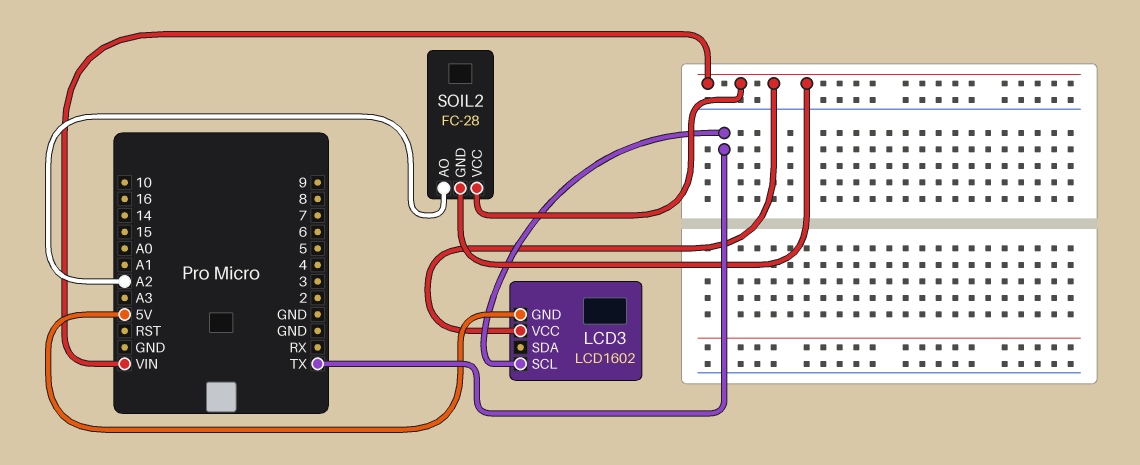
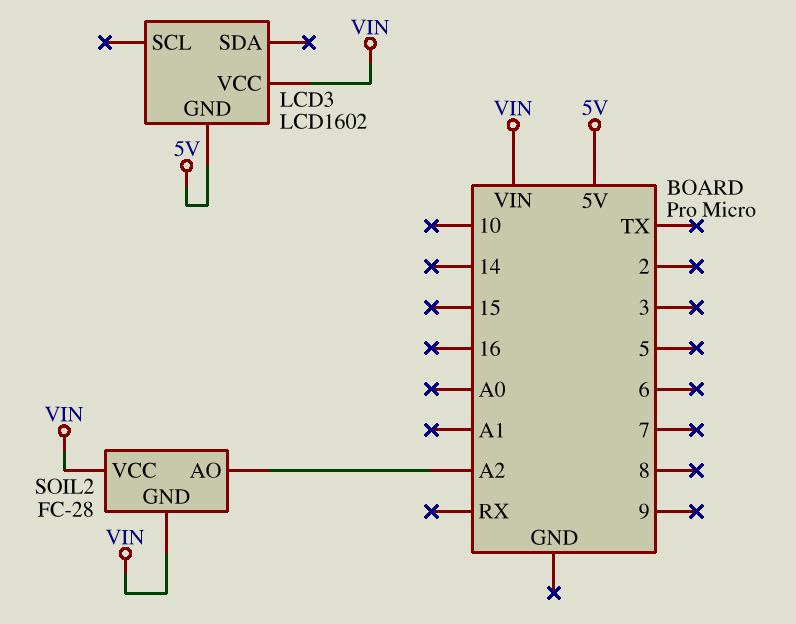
LCD3 pin SCL: TX -> none

